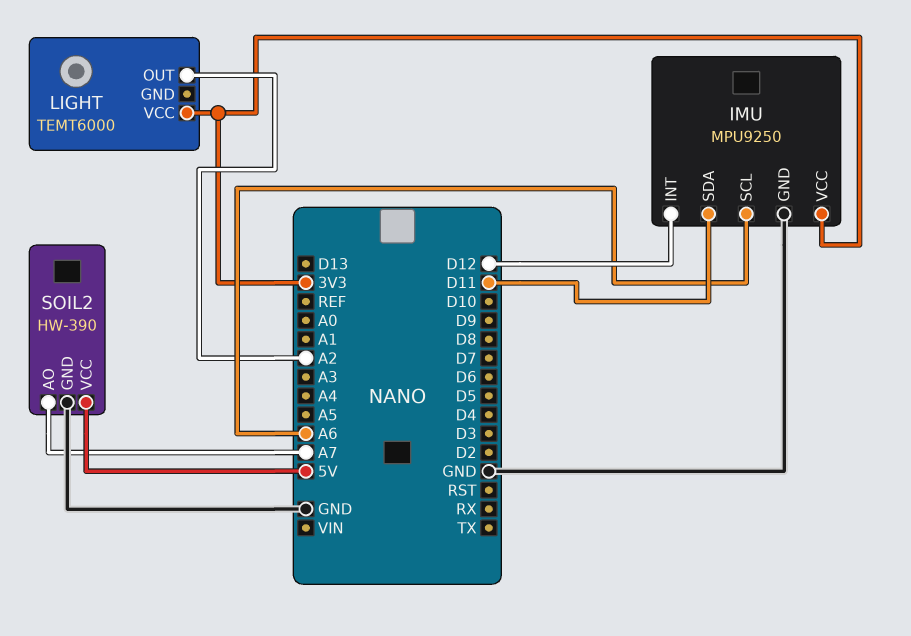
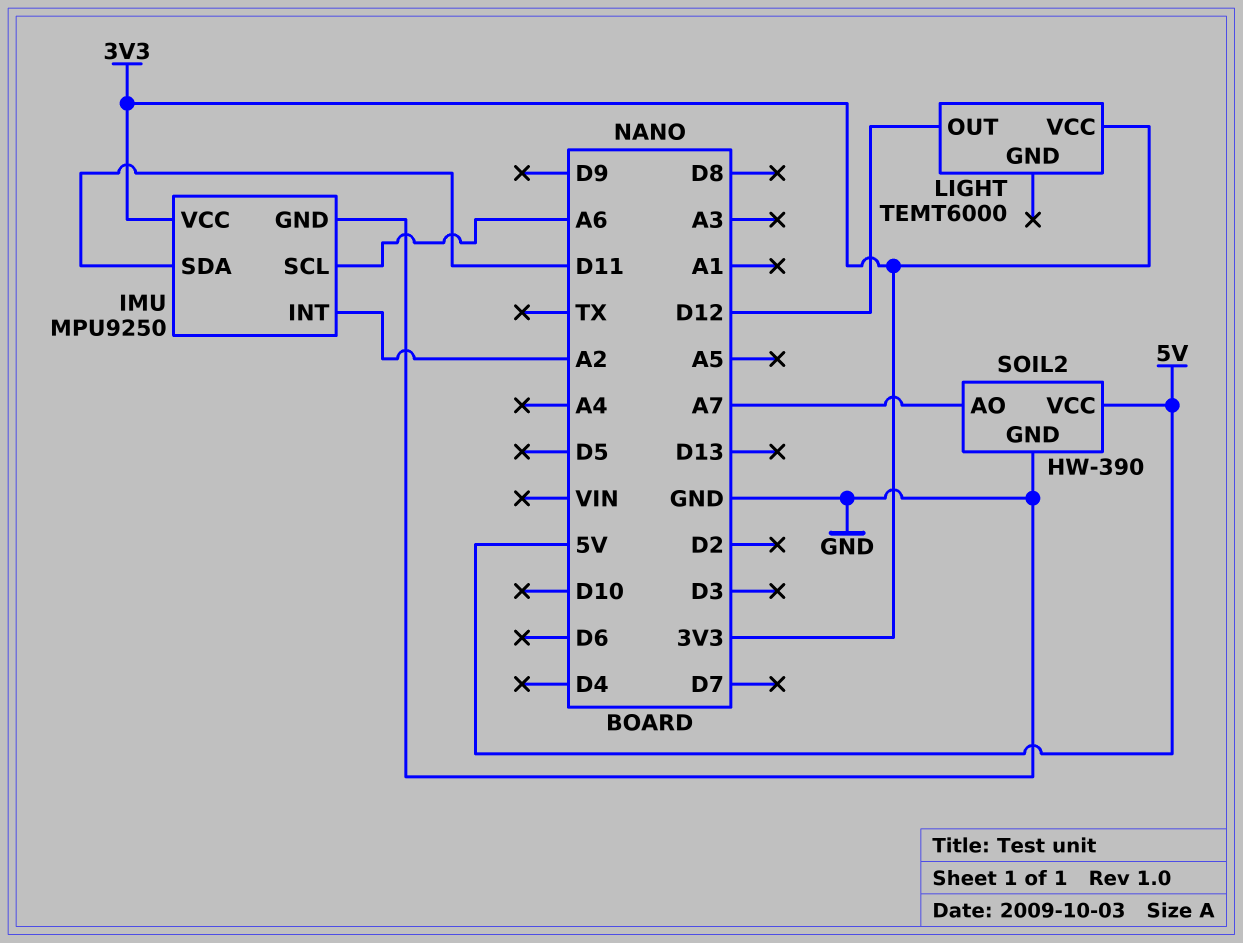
IMU pin INT: D12 -> A2
LIGHT pin OUT: A2 -> D12

